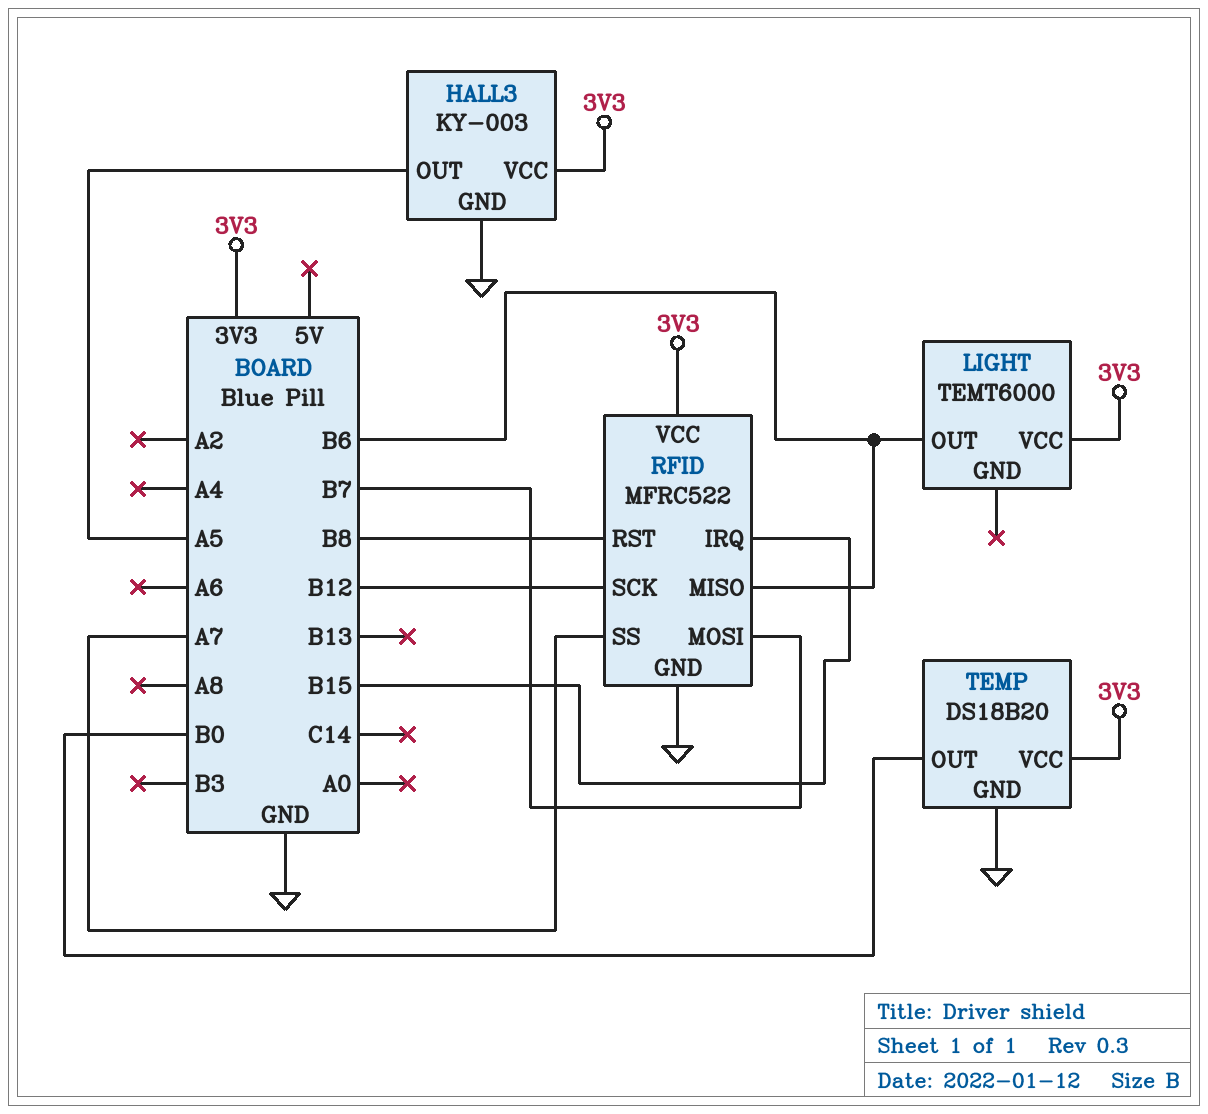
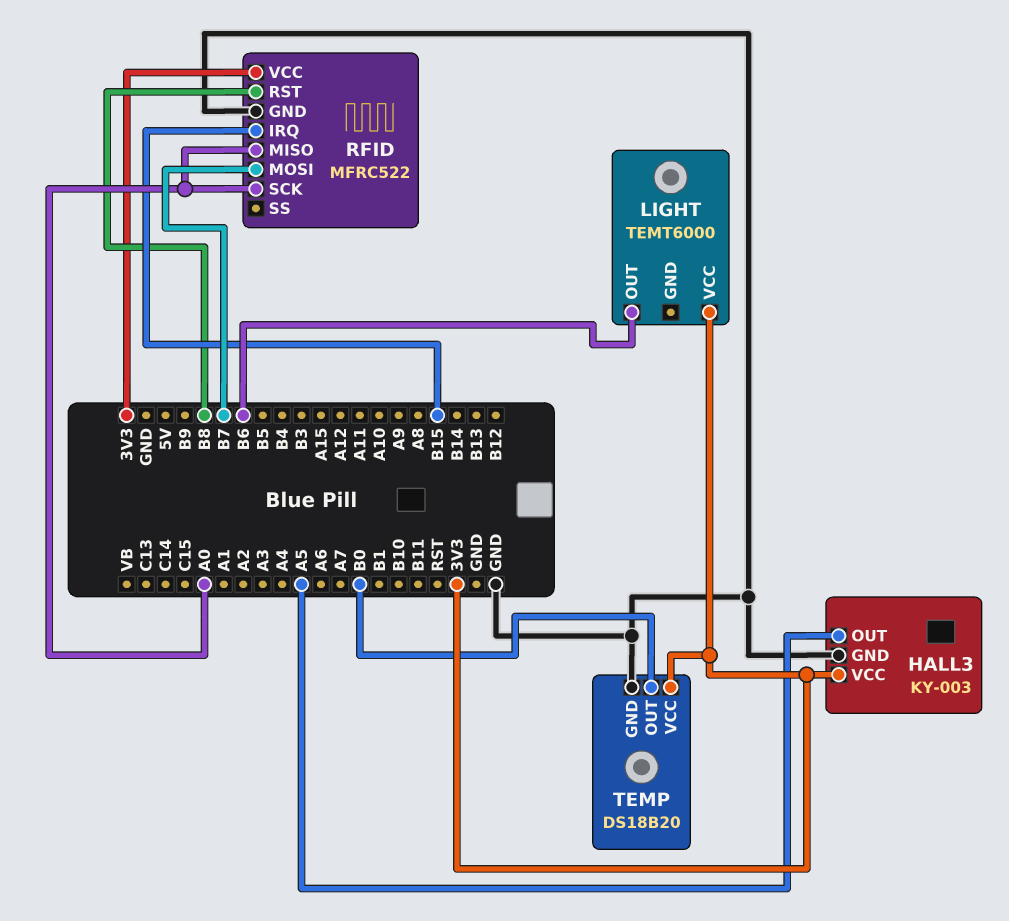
RFID pin MISO: B6 -> A0
RFID pin SCK: B12 -> A0
RFID pin SS: A7 -> none

